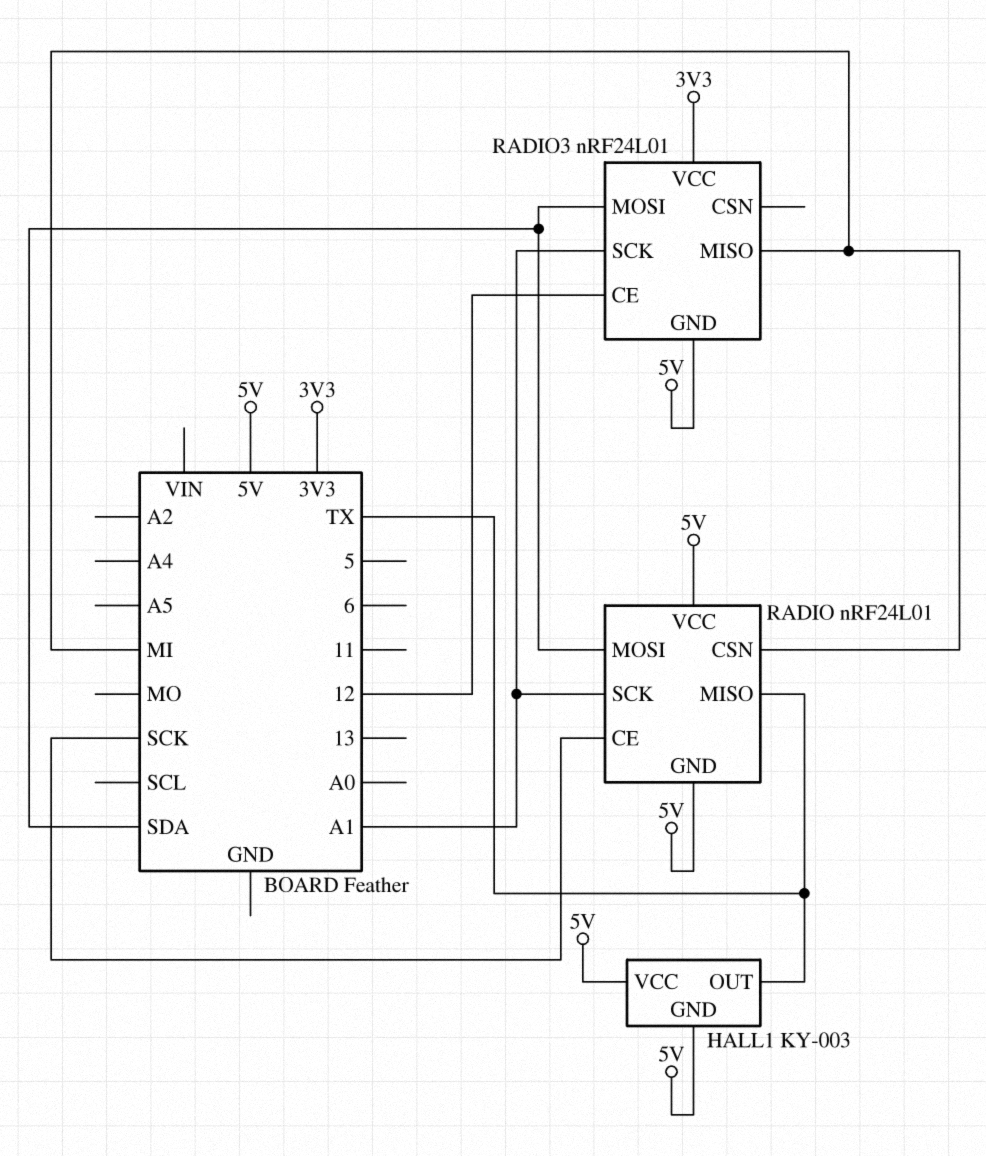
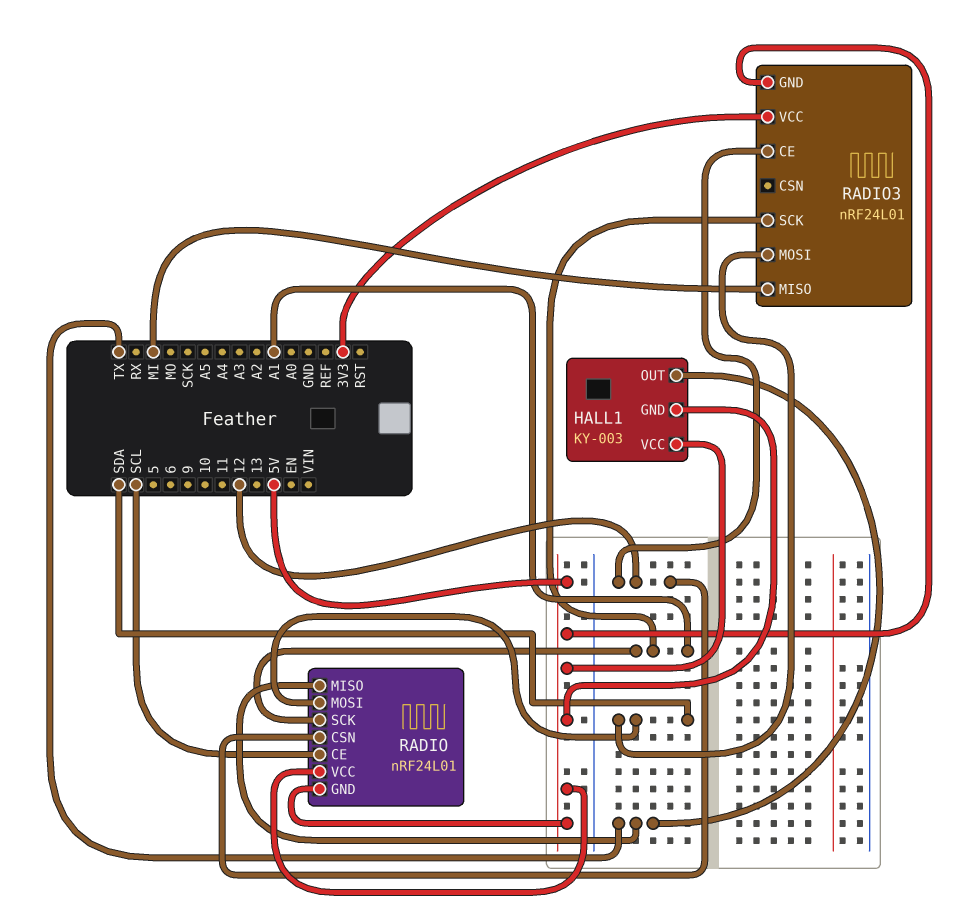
RADIO pin CE: SCK -> SCL
RADIO pin CSN: MI -> 12

